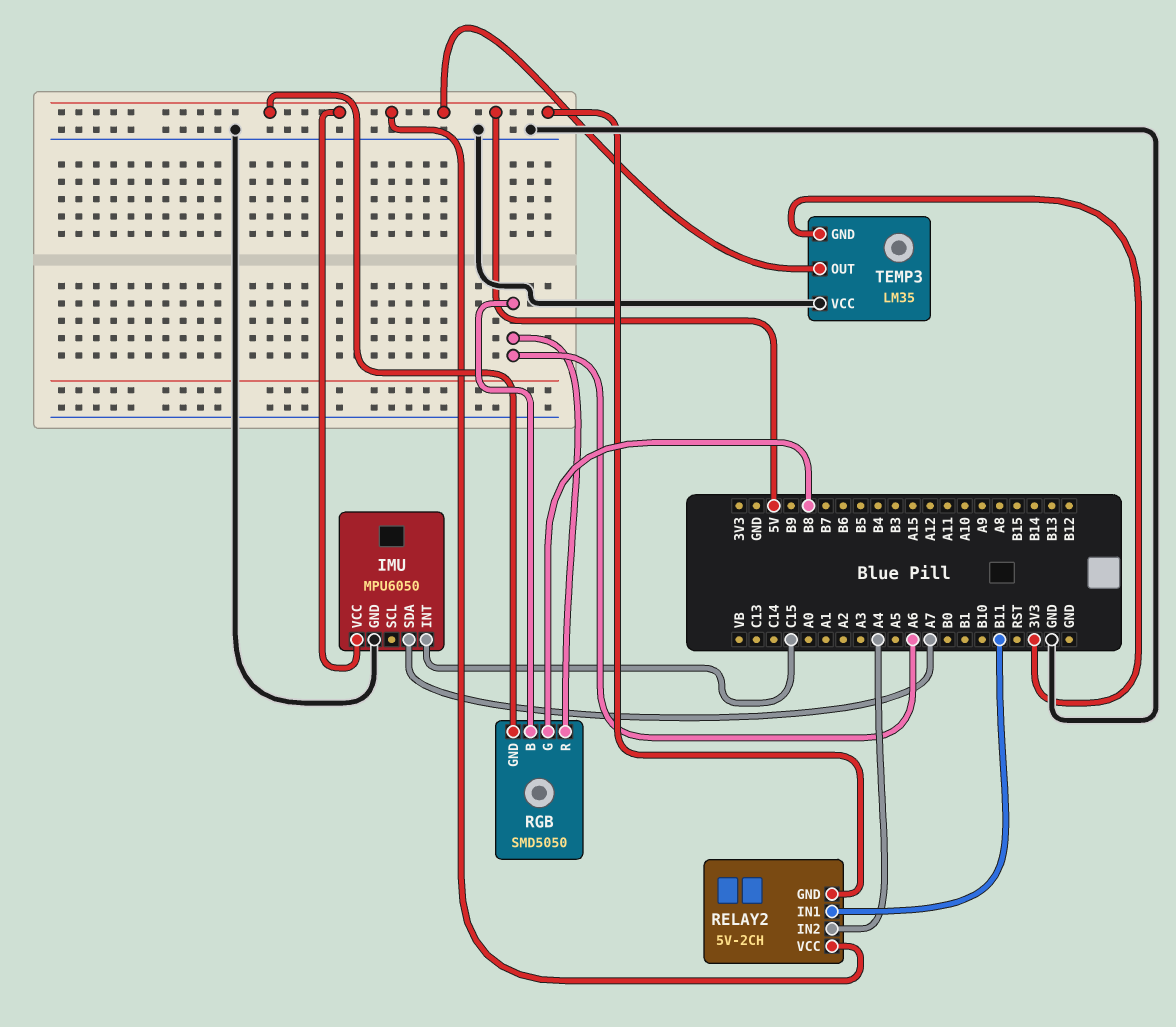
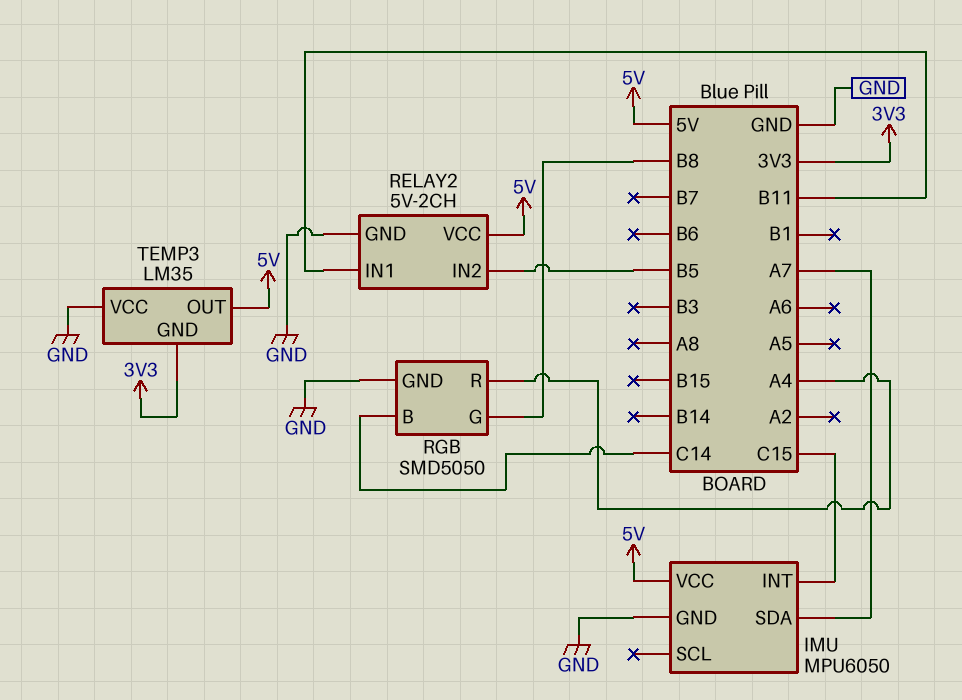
RELAY2 pin GND: 5V -> GND
RELAY2 pin IN2: A4 -> B5
RGB pin B: A6 -> C14
RGB pin GND: 5V -> GND
RGB pin R: A6 -> A4

